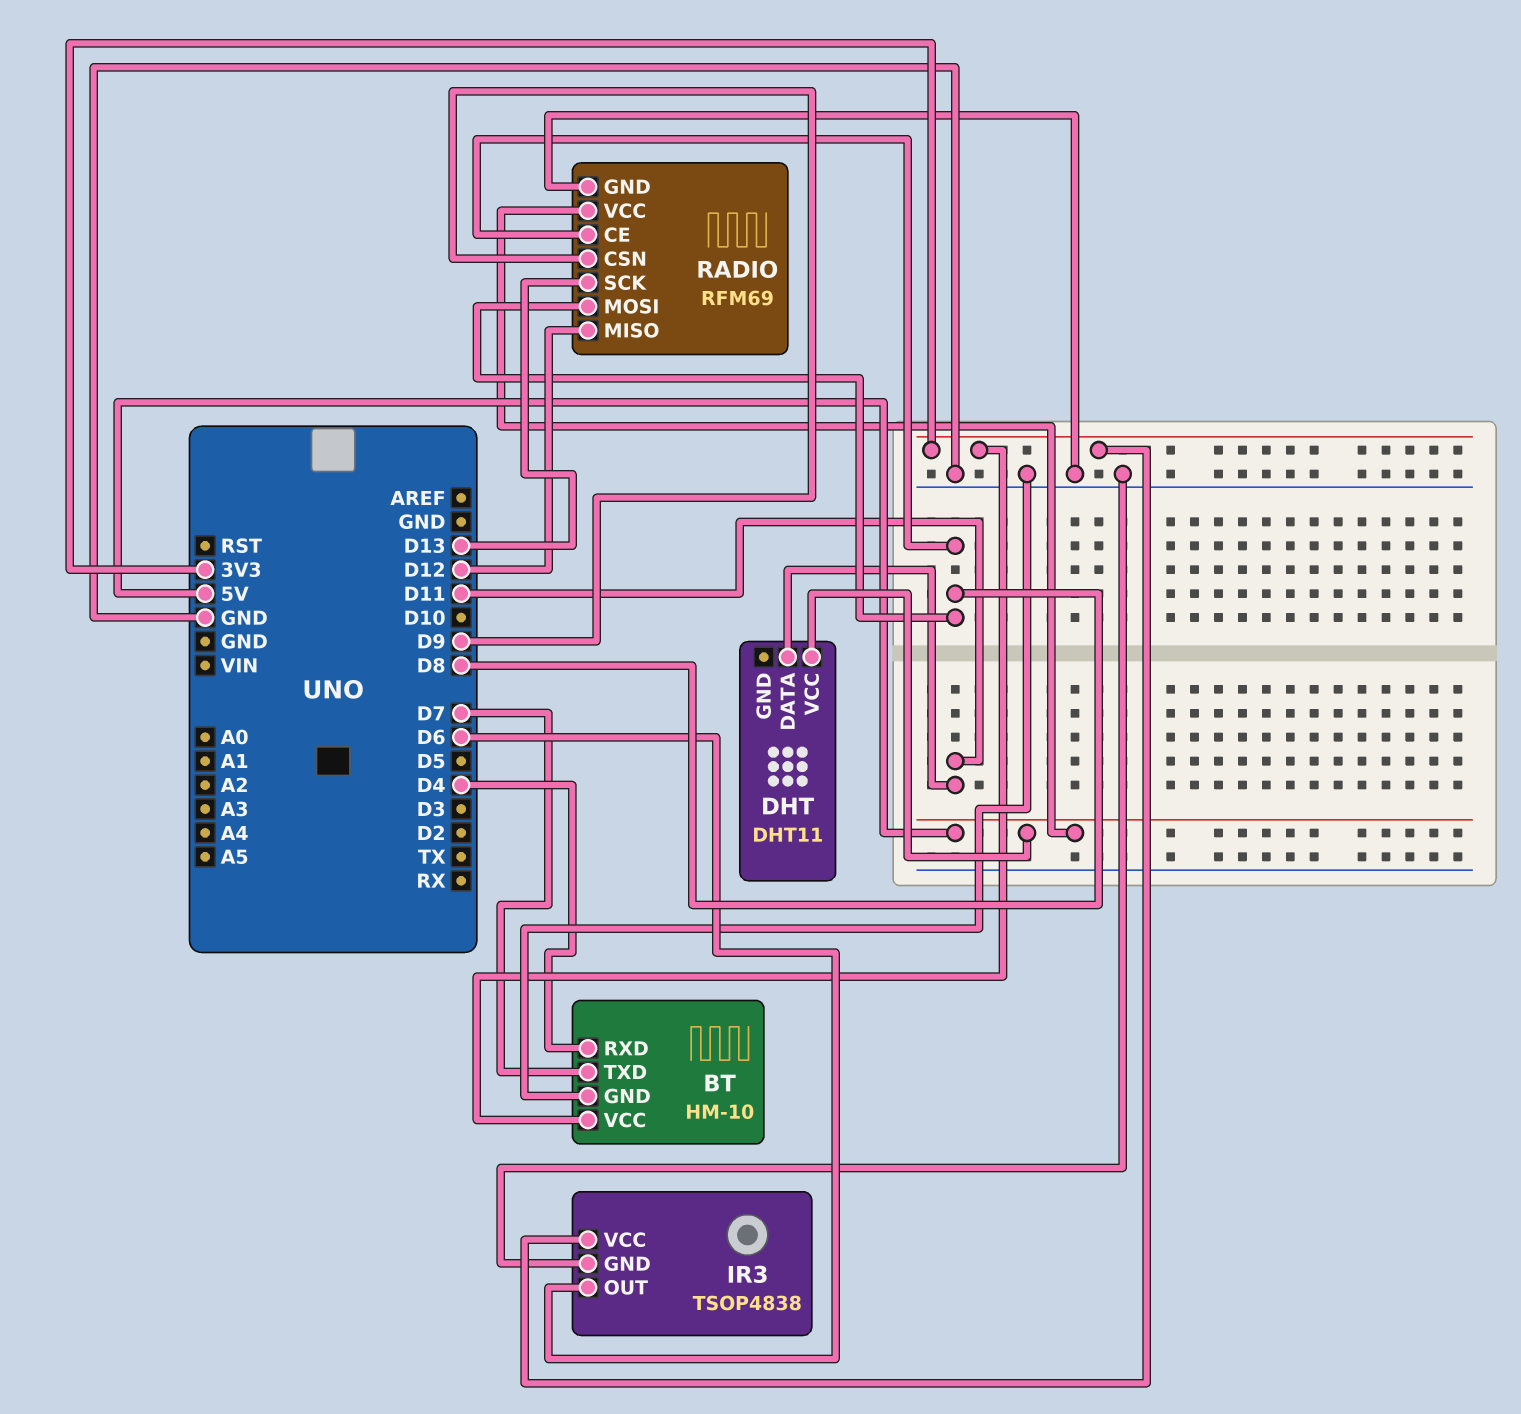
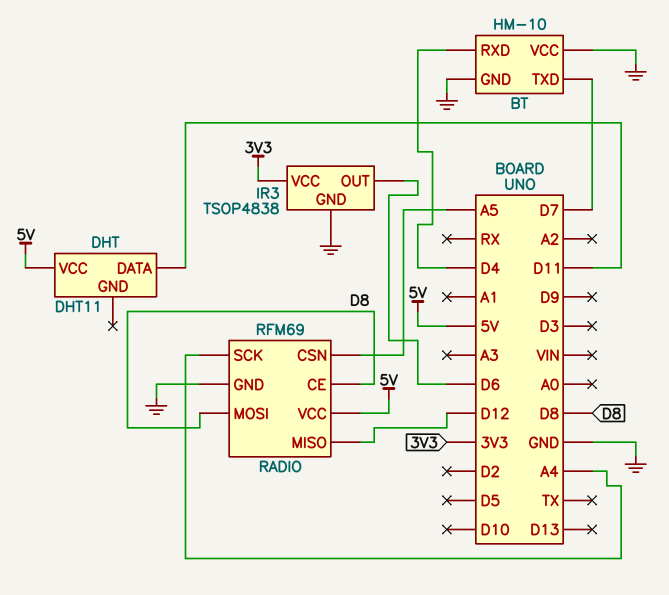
BT pin VCC: 3V3 -> GND
RADIO pin CSN: D9 -> A5
RADIO pin SCK: D13 -> A4

